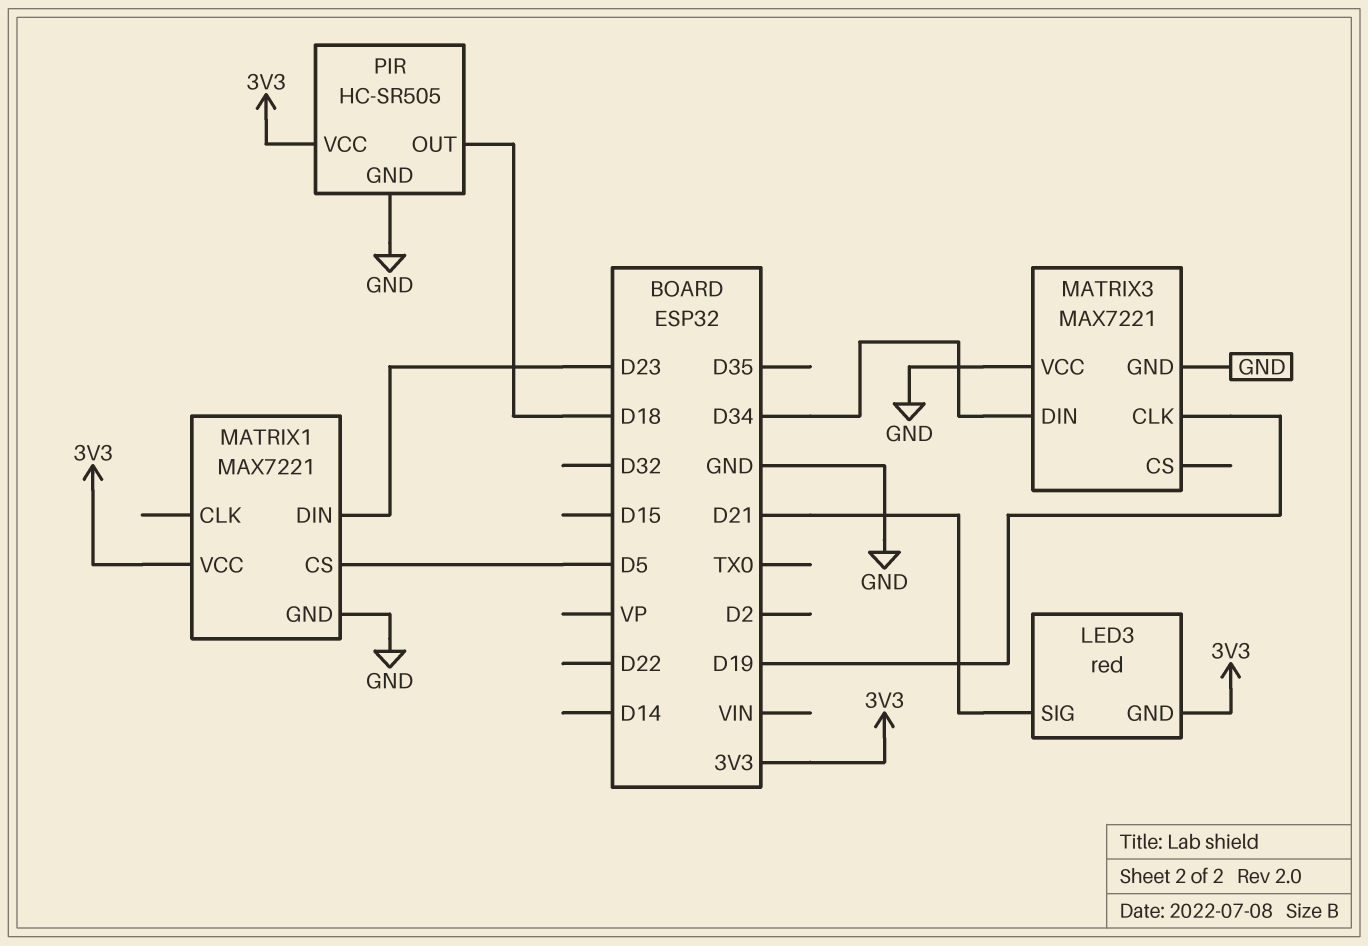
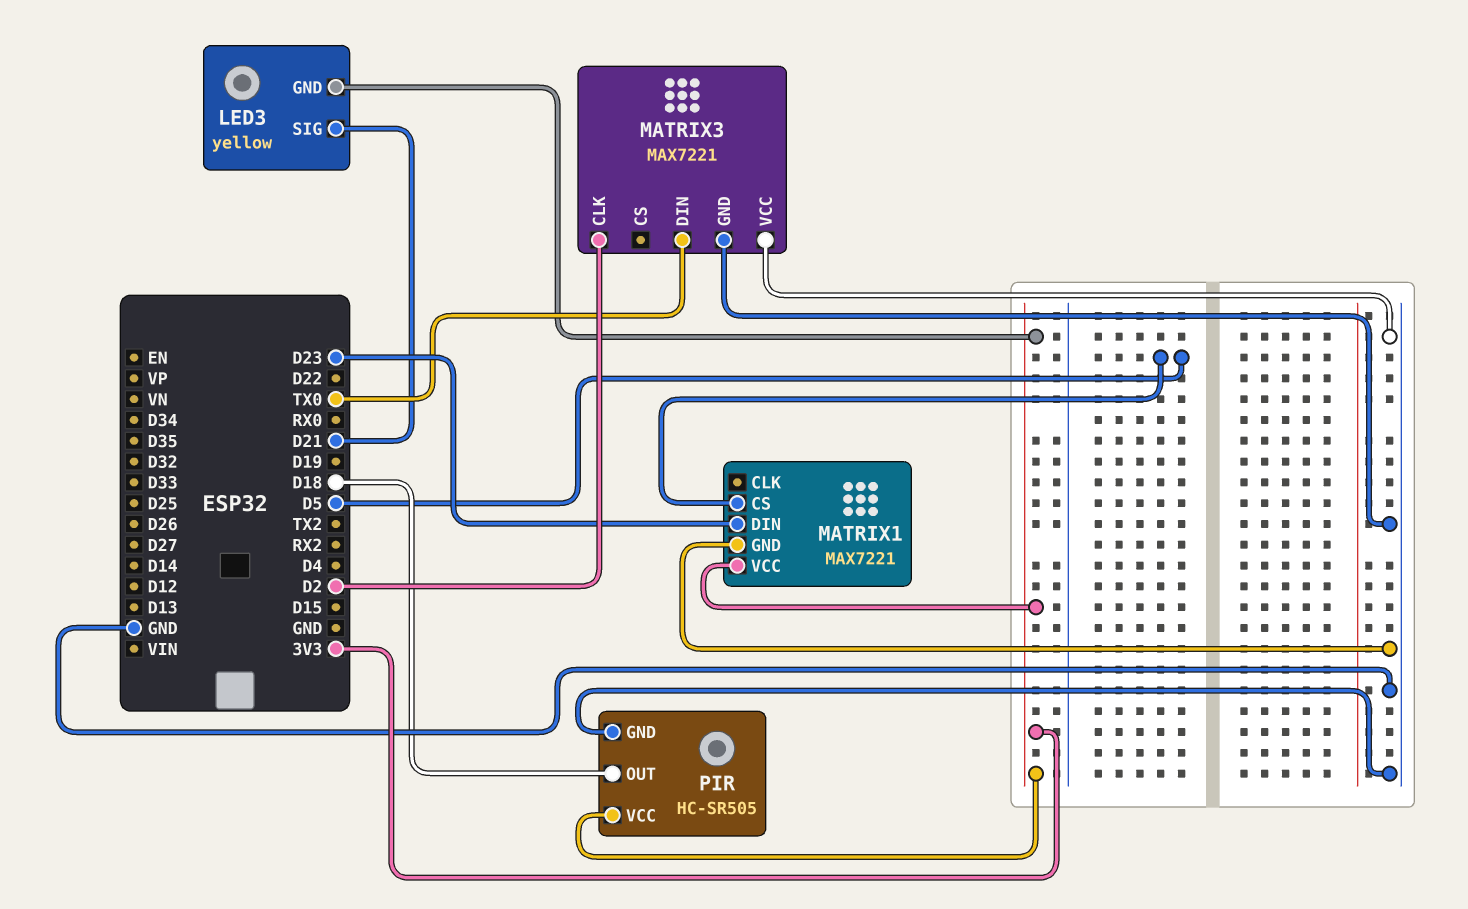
LED3: red -> yellow
MATRIX3 pin CLK: D19 -> D2
MATRIX3 pin DIN: D34 -> TX0

